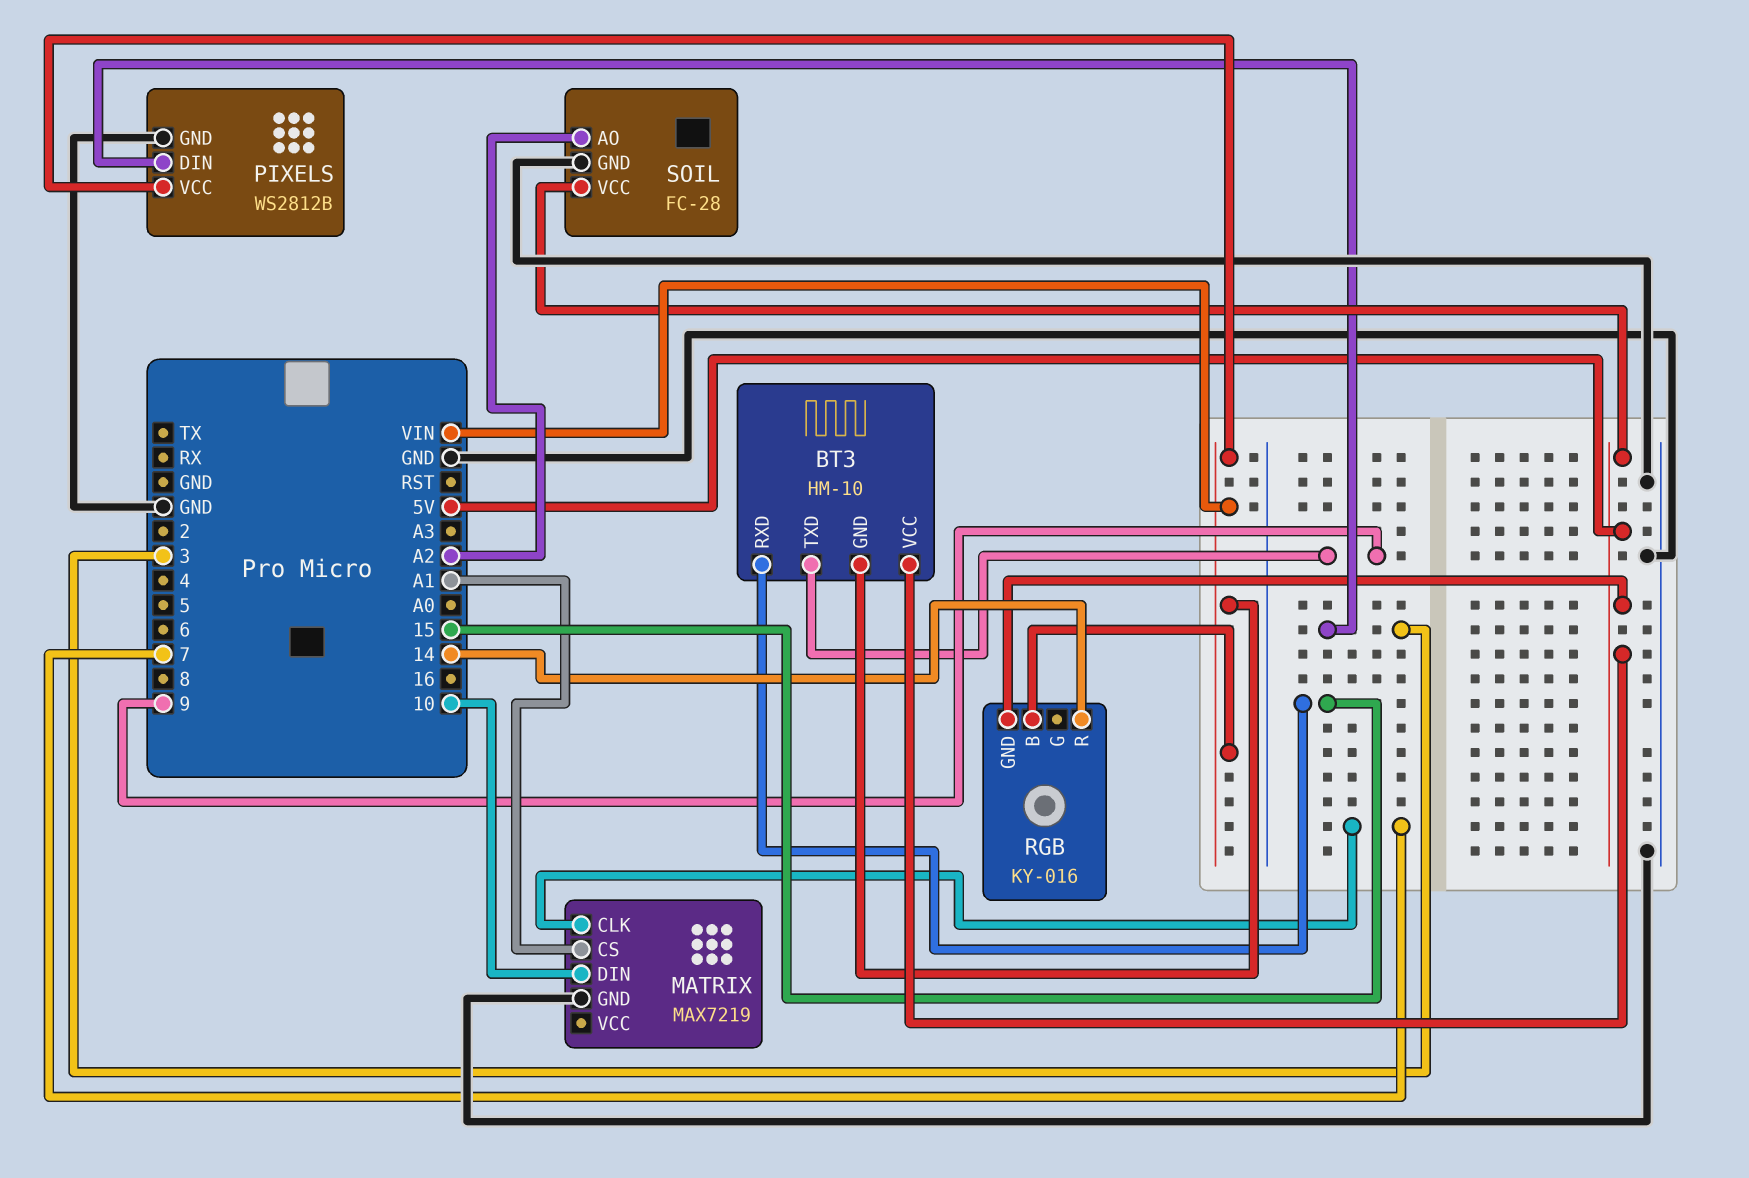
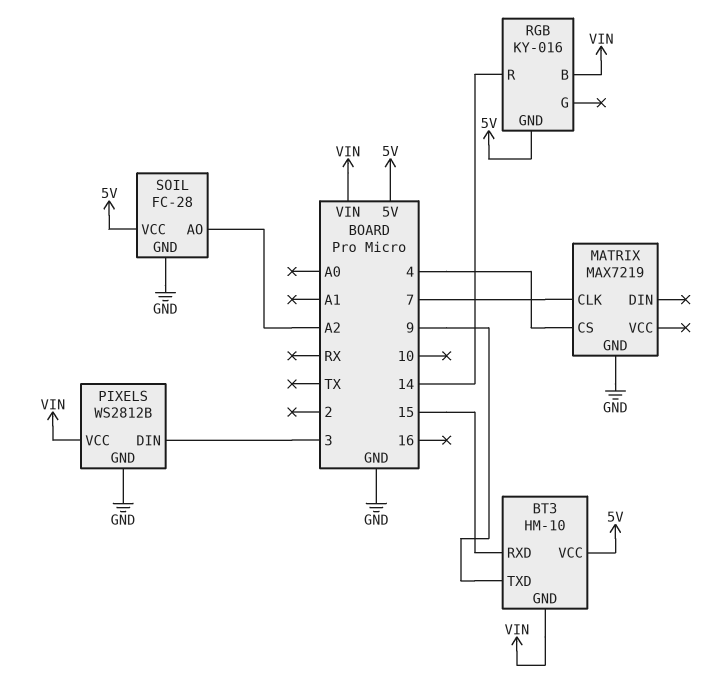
MATRIX pin CS: A1 -> 4
MATRIX pin DIN: 10 -> none

